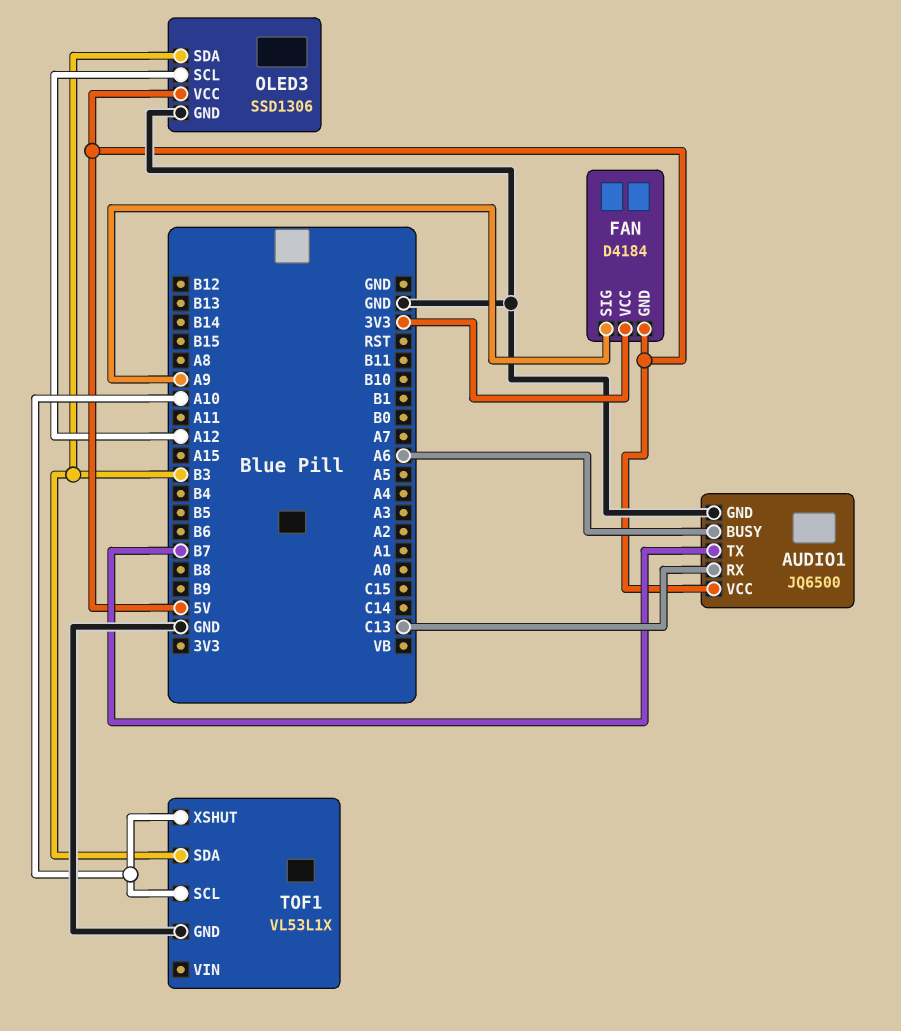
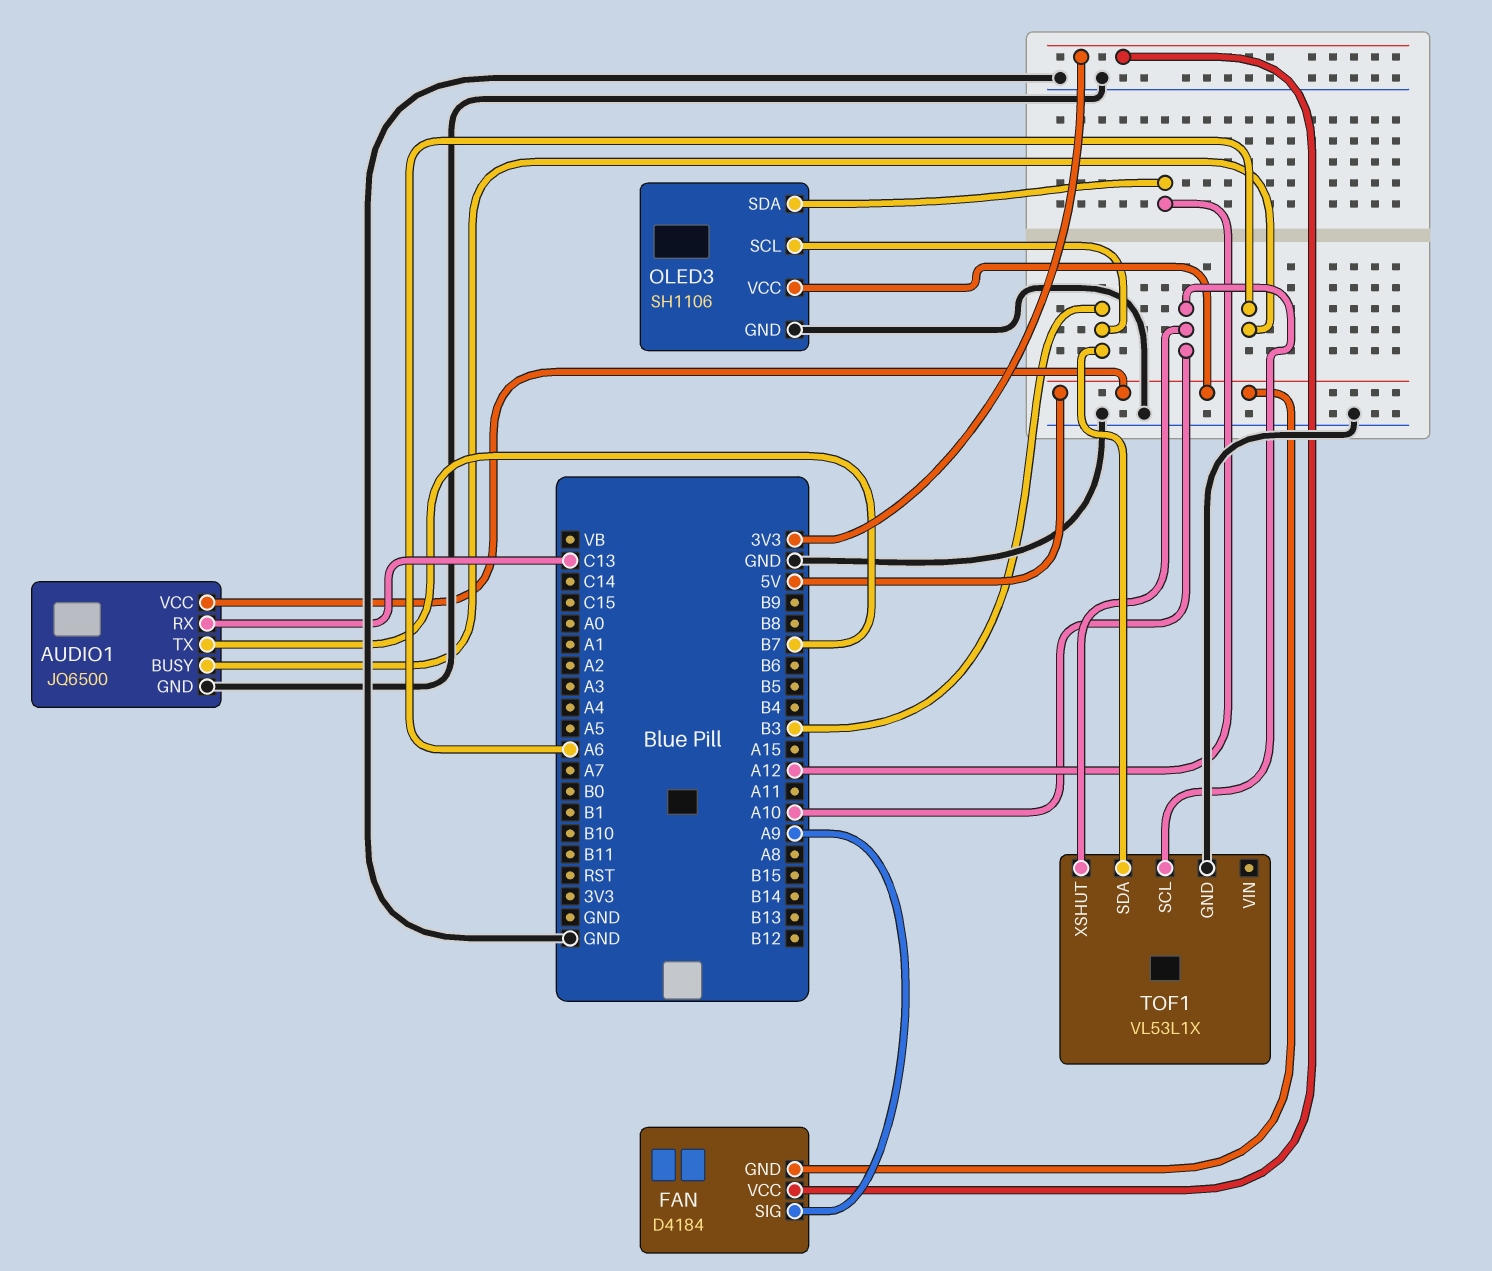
OLED3: SSD1306 -> SH1106
OLED3 pin SCL: A12 -> B3
OLED3 pin SDA: B3 -> A12

